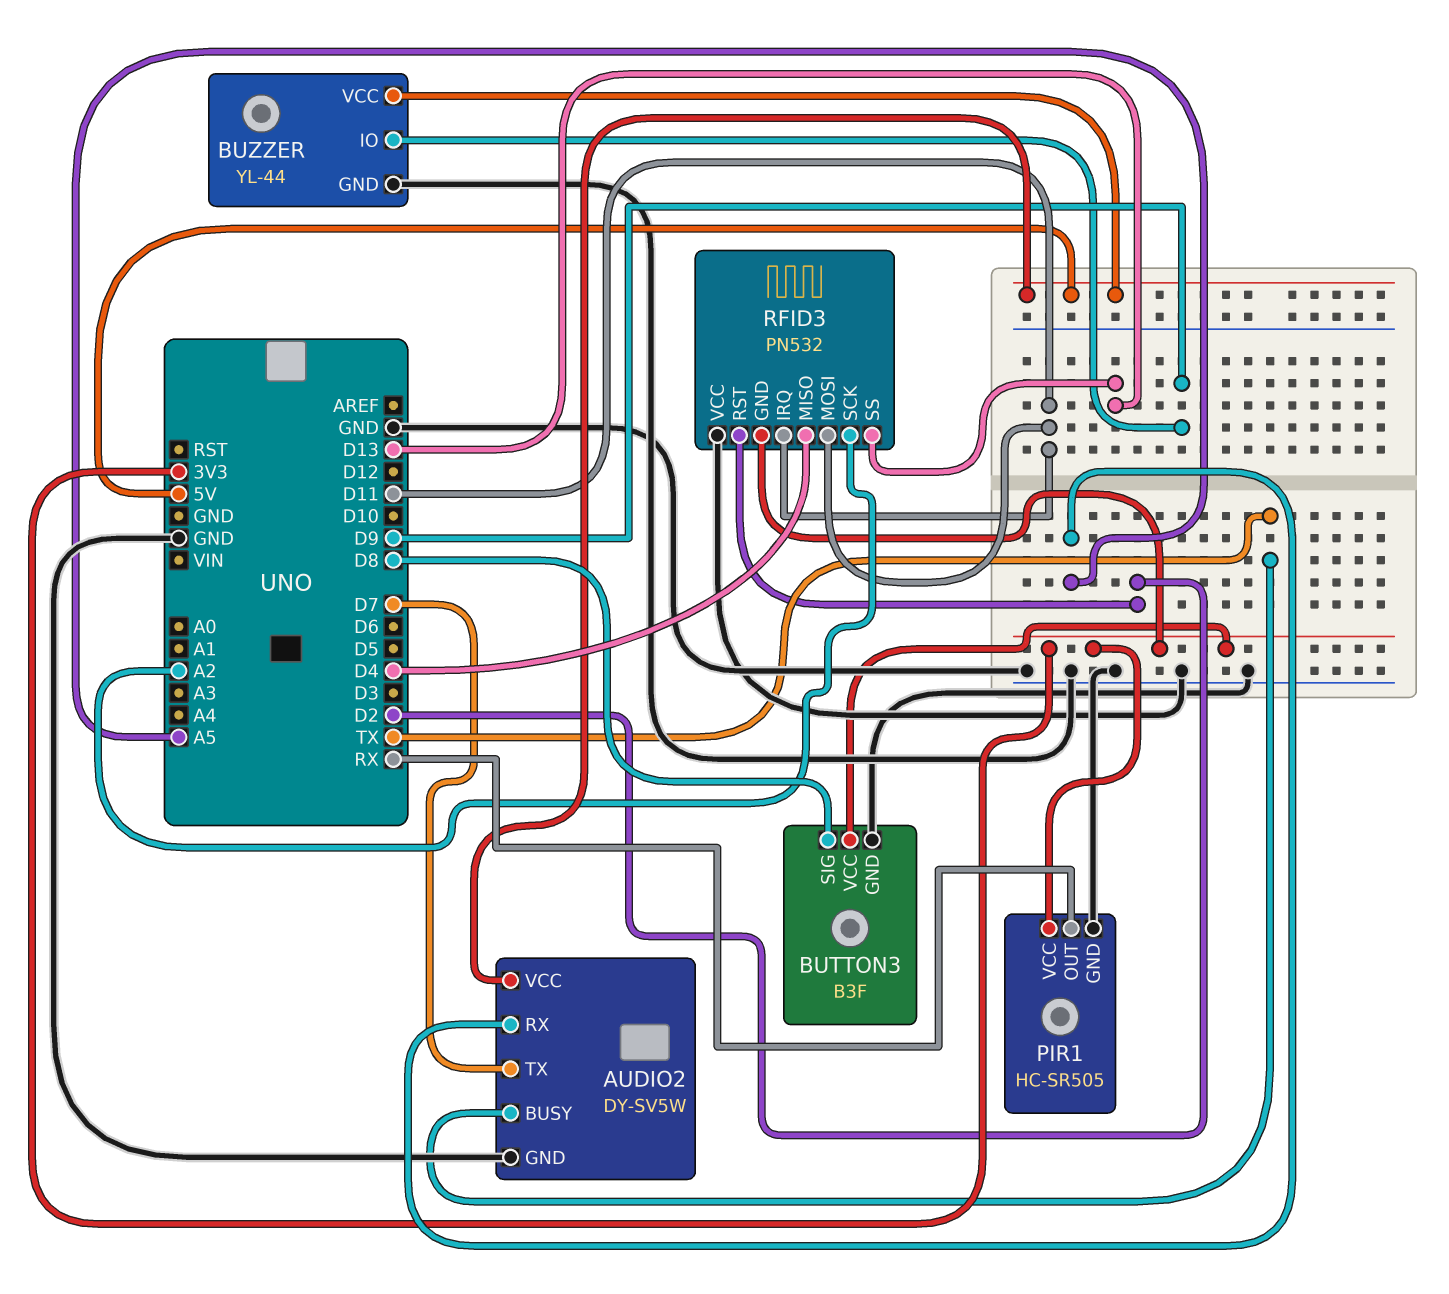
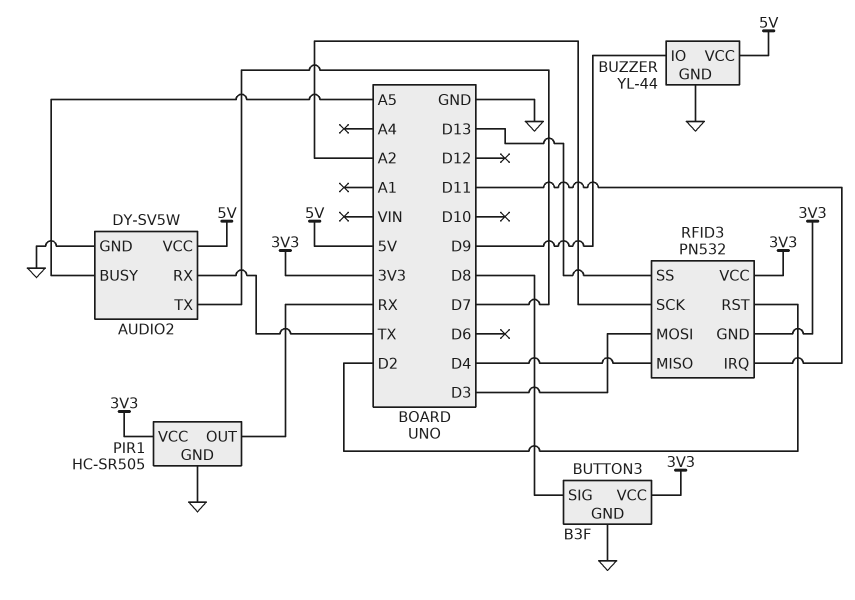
AUDIO2 pin BUSY: TX -> A5
AUDIO2 pin RX: A5 -> TX
RFID3 pin MOSI: D11 -> D3
RFID3 pin VCC: GND -> 3V3

